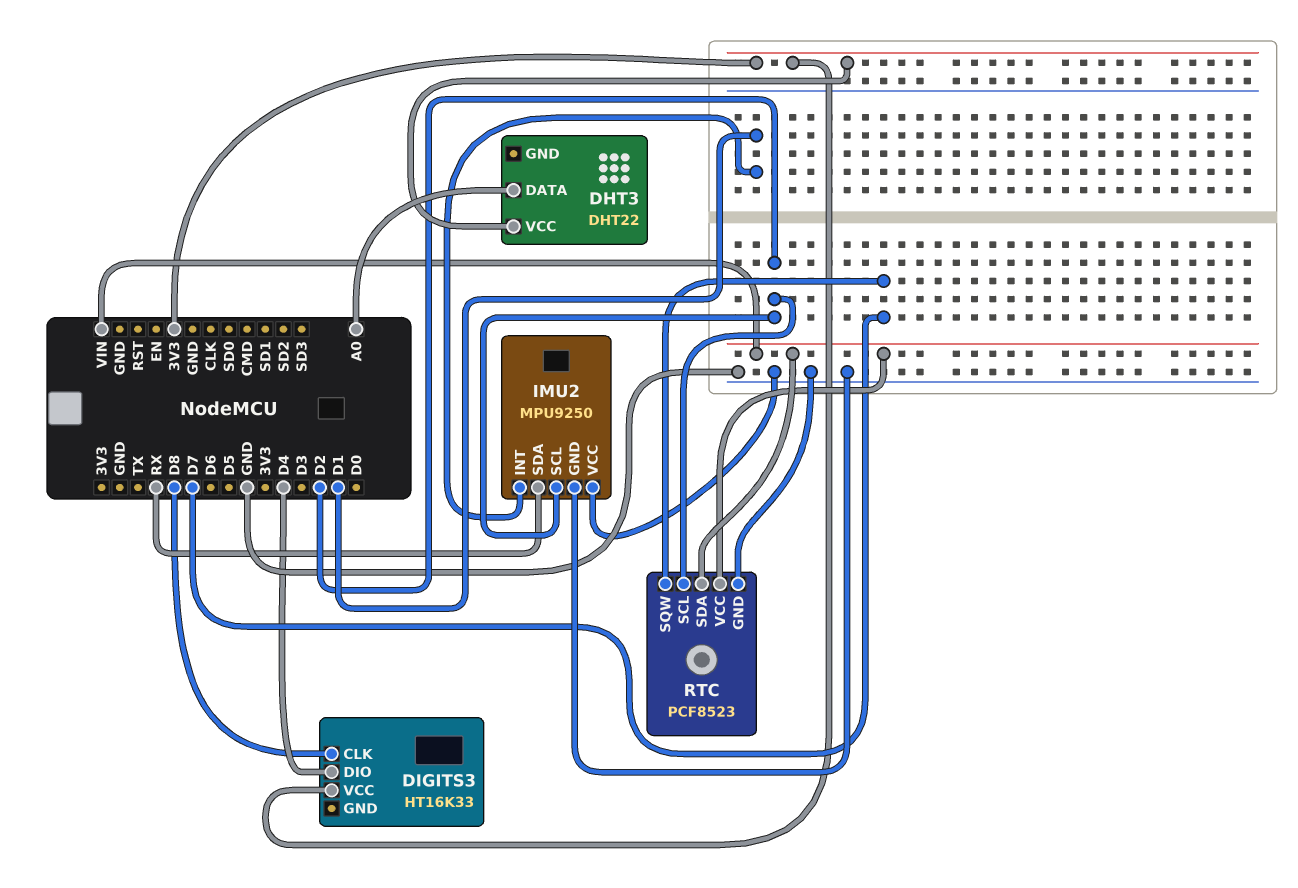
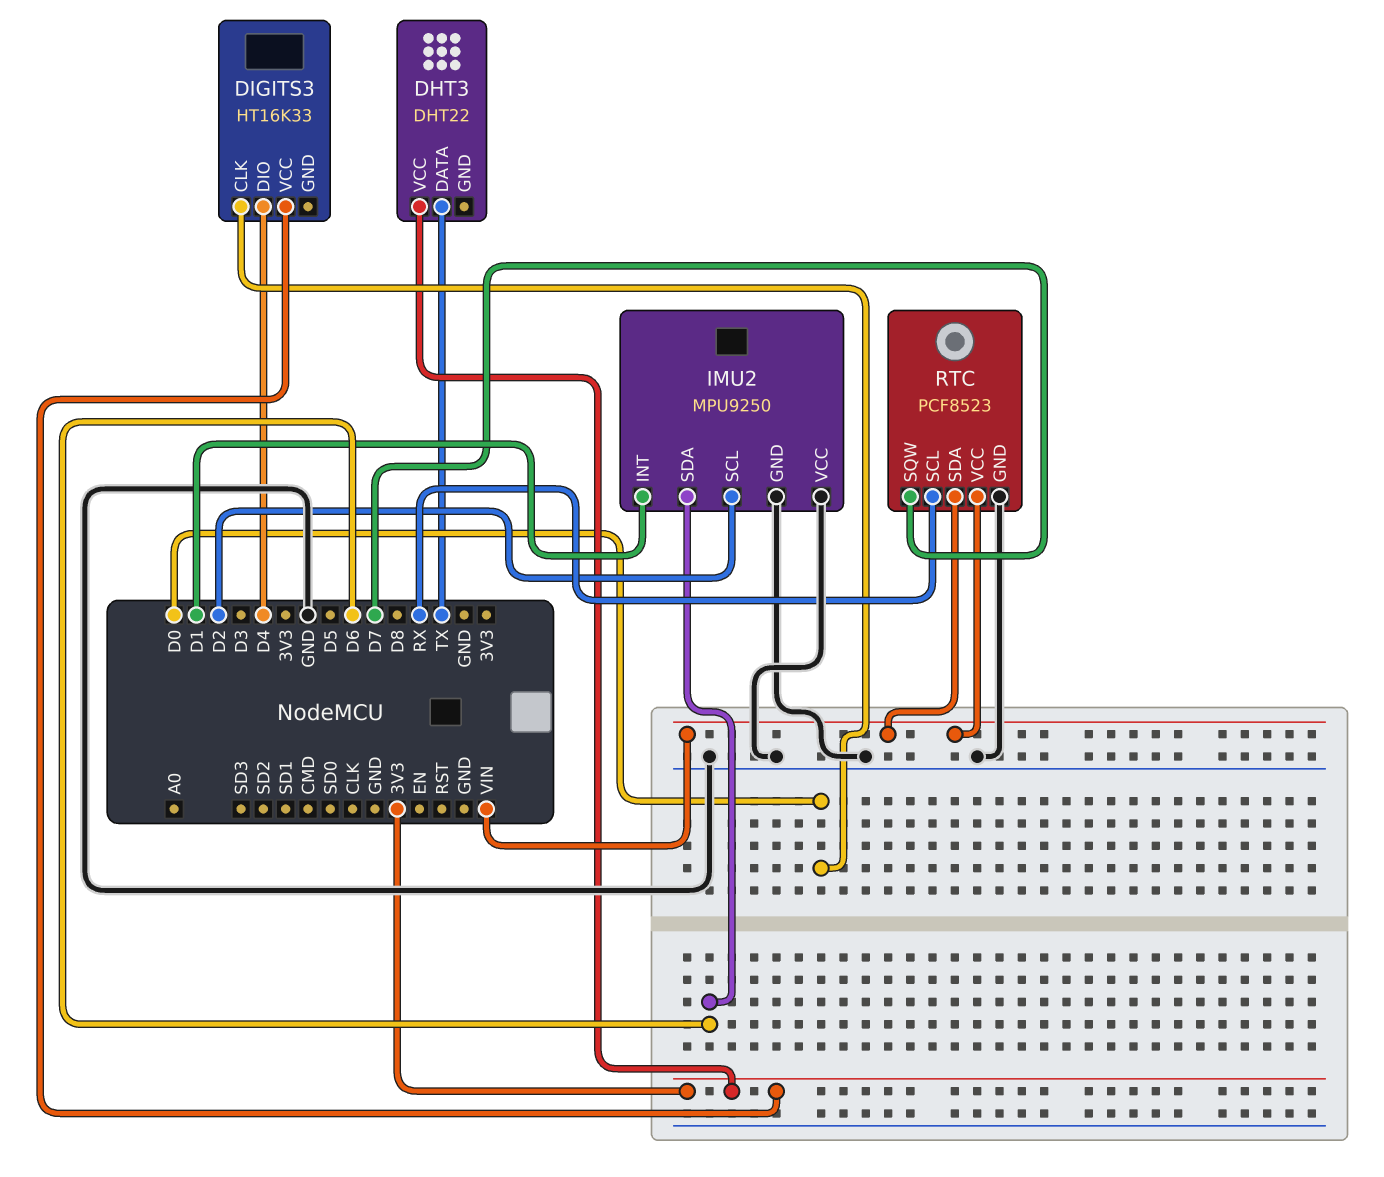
DHT3 pin DATA: A0 -> TX
DIGITS3 pin CLK: D8 -> D0
IMU2 pin SDA: RX -> D6
RTC pin SCL: D2 -> RX

